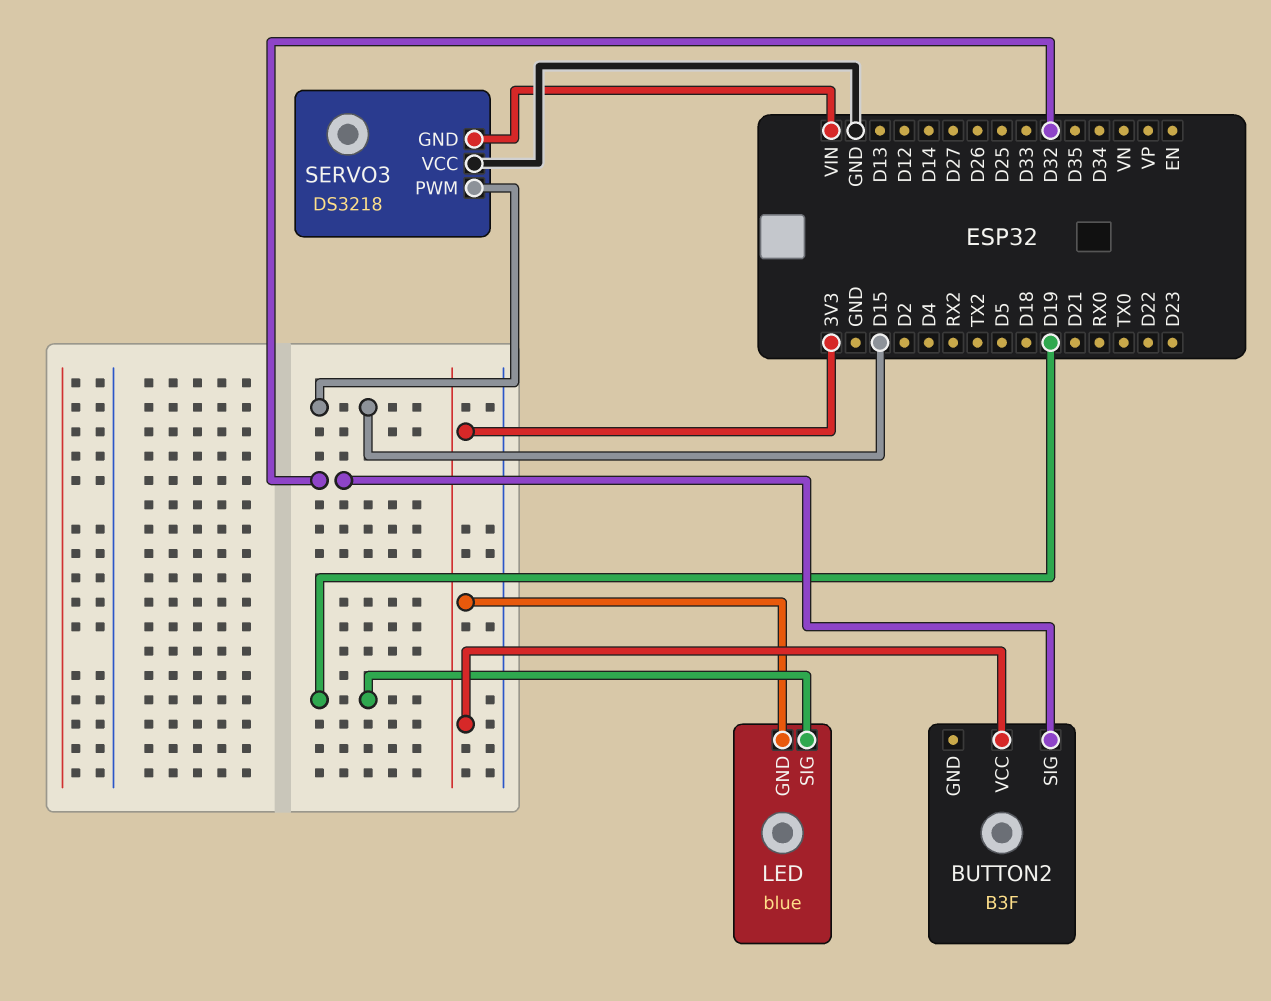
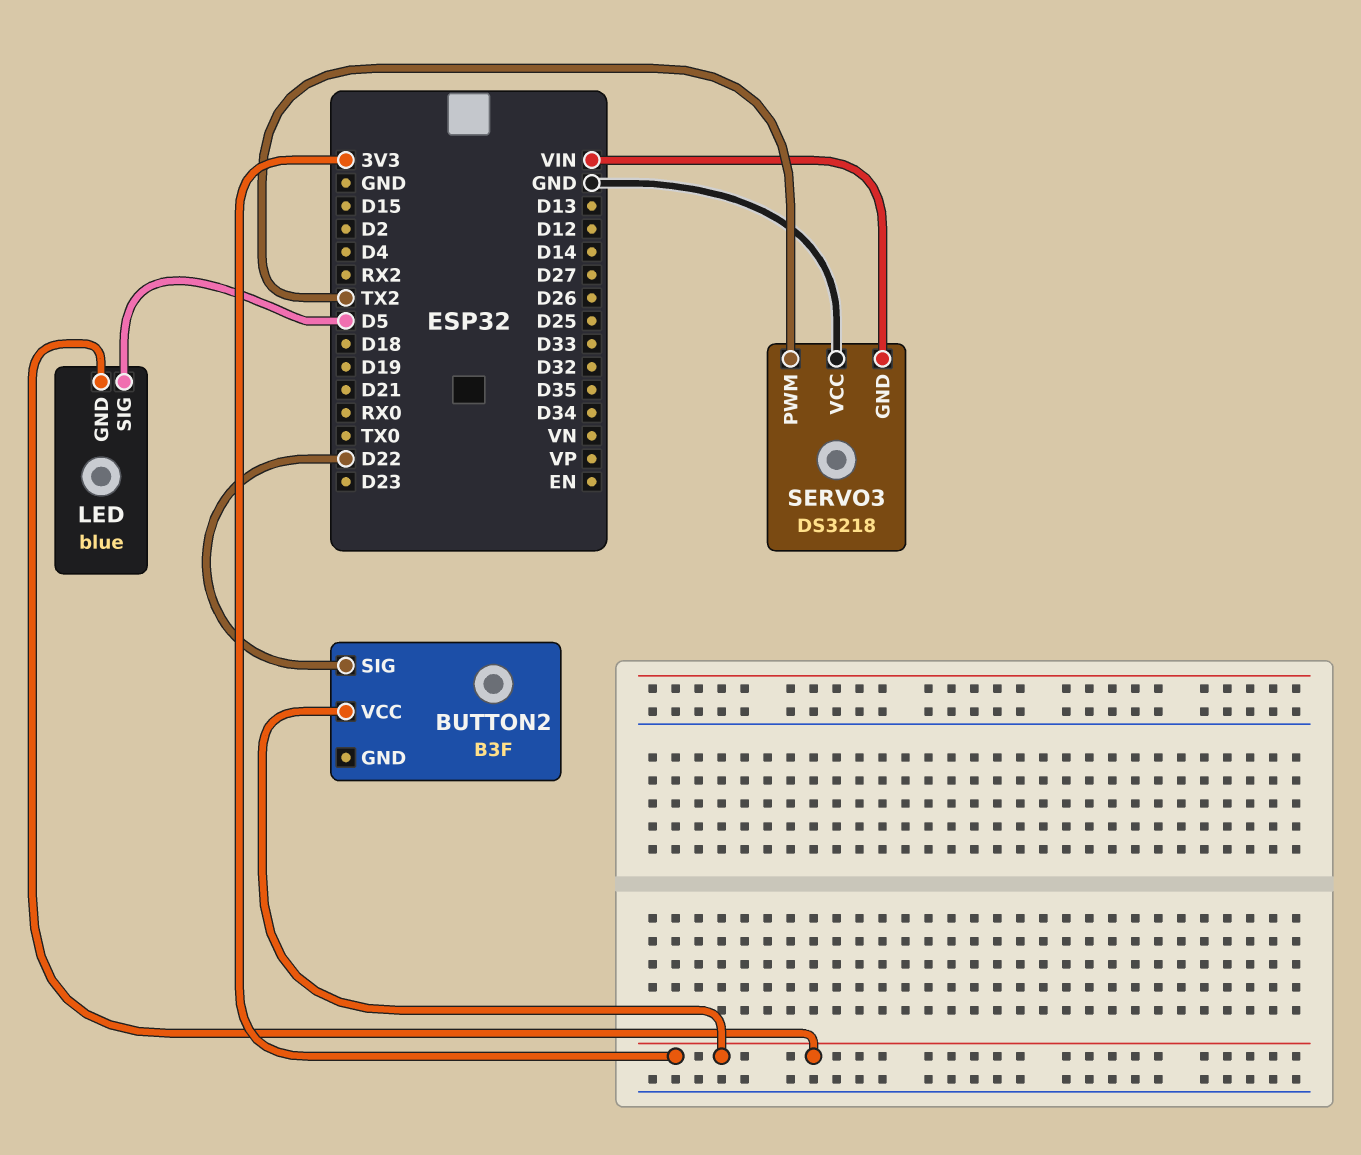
BUTTON2 pin SIG: D32 -> D22
LED pin SIG: D19 -> D5
SERVO3 pin PWM: D15 -> TX2

